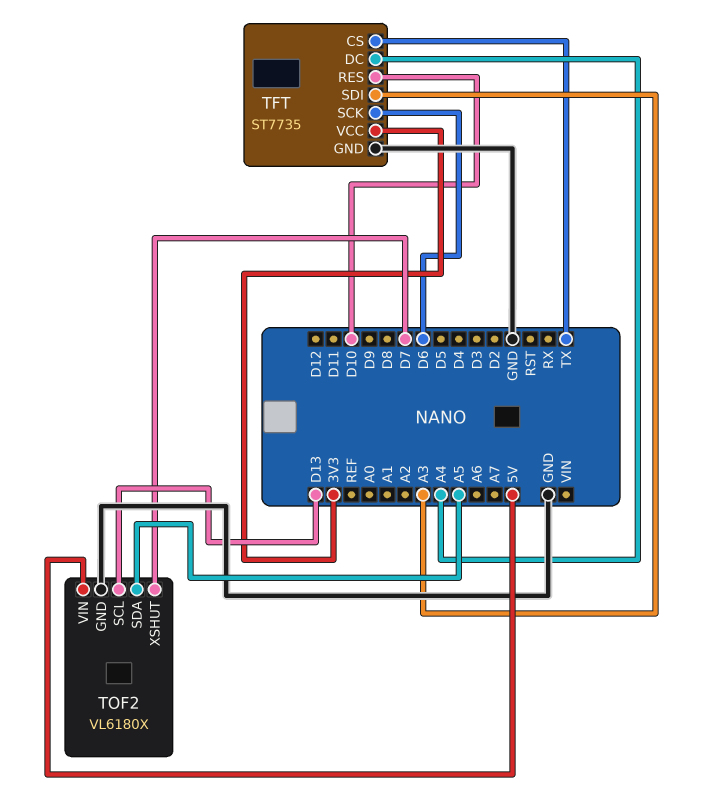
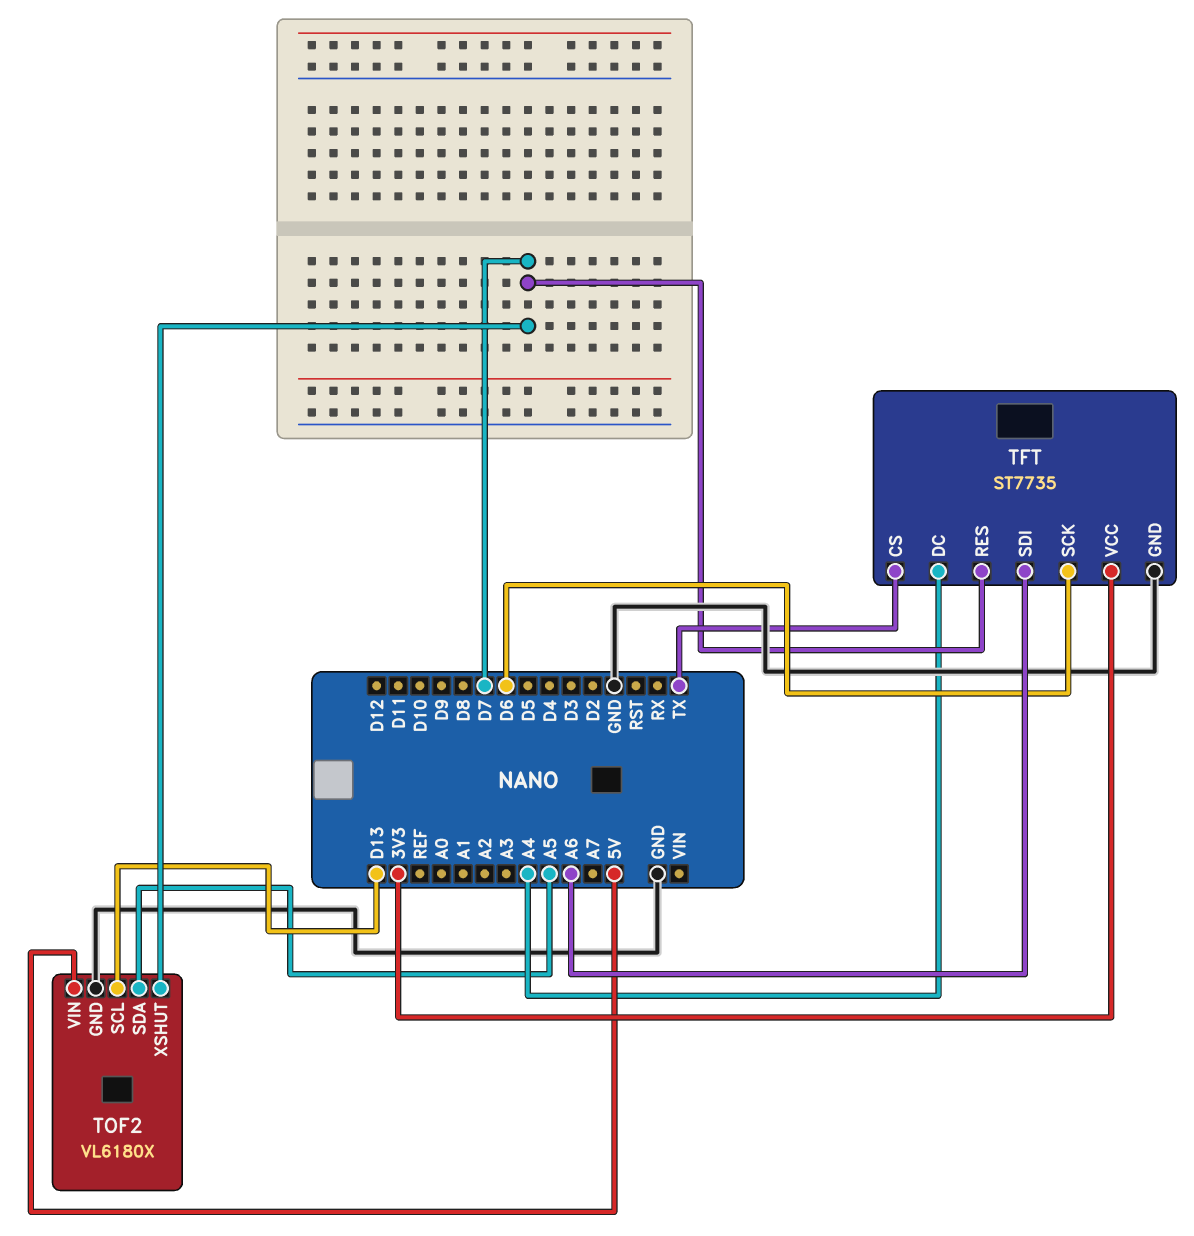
TFT pin RES: D10 -> D7
TFT pin SDI: A3 -> A6

